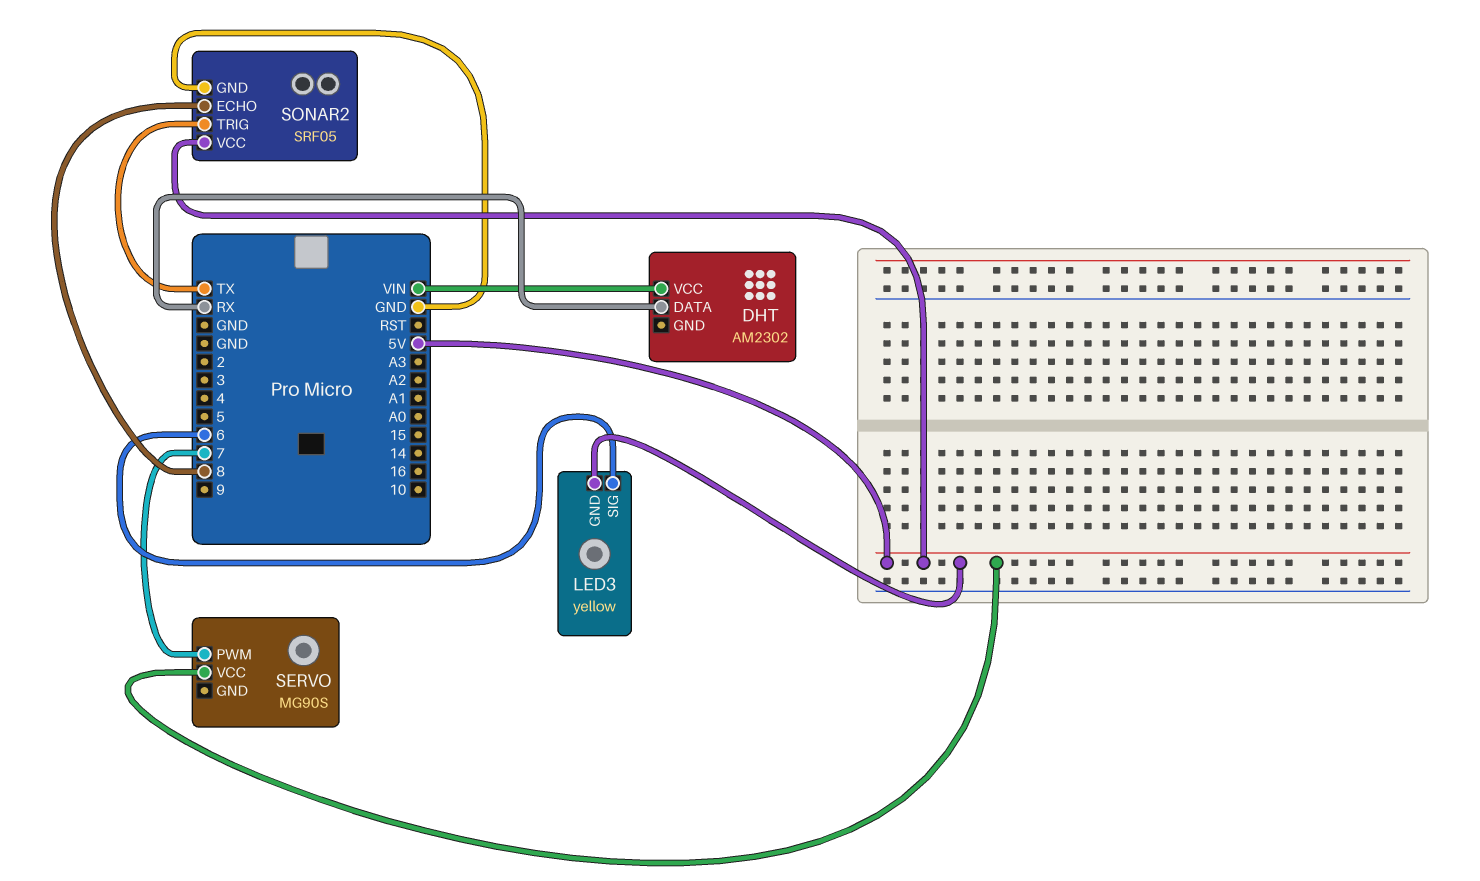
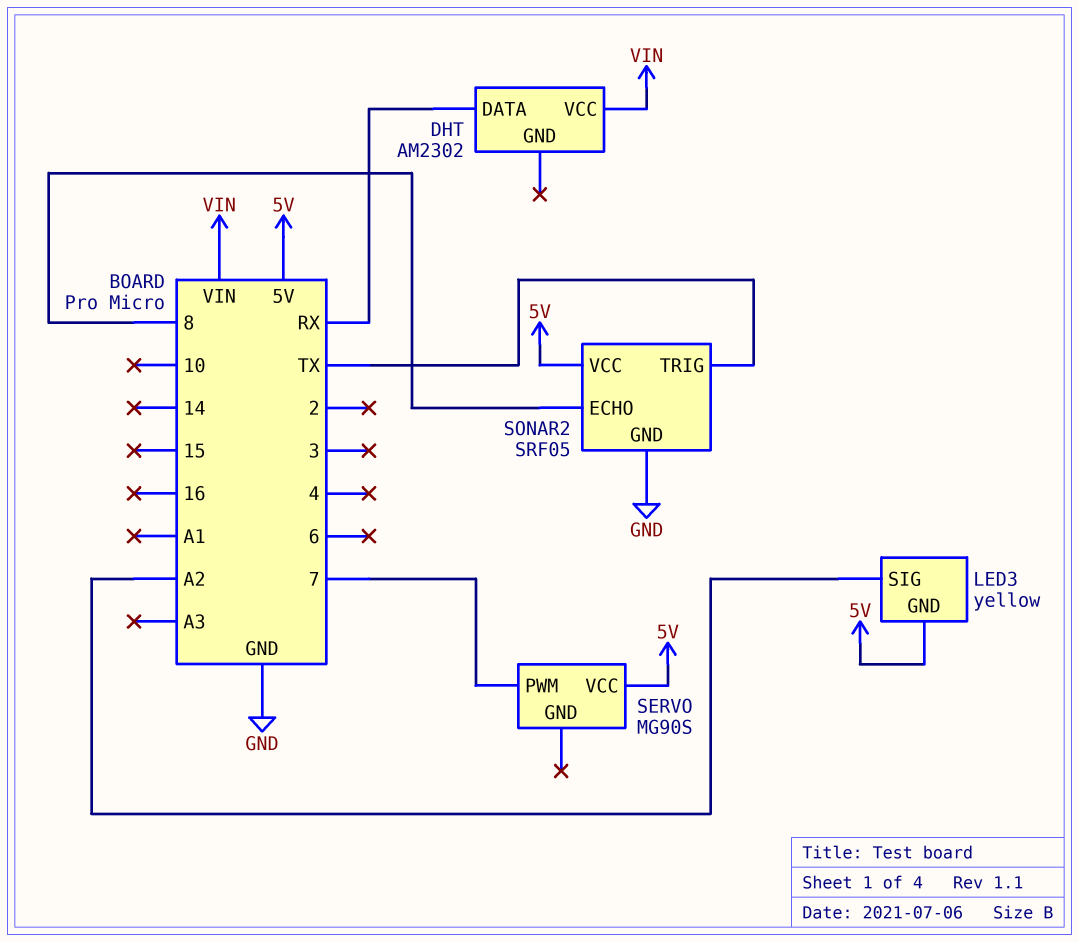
LED3 pin SIG: 6 -> A2

